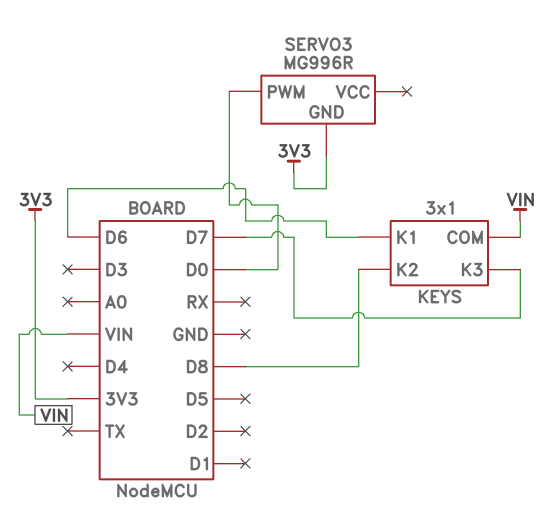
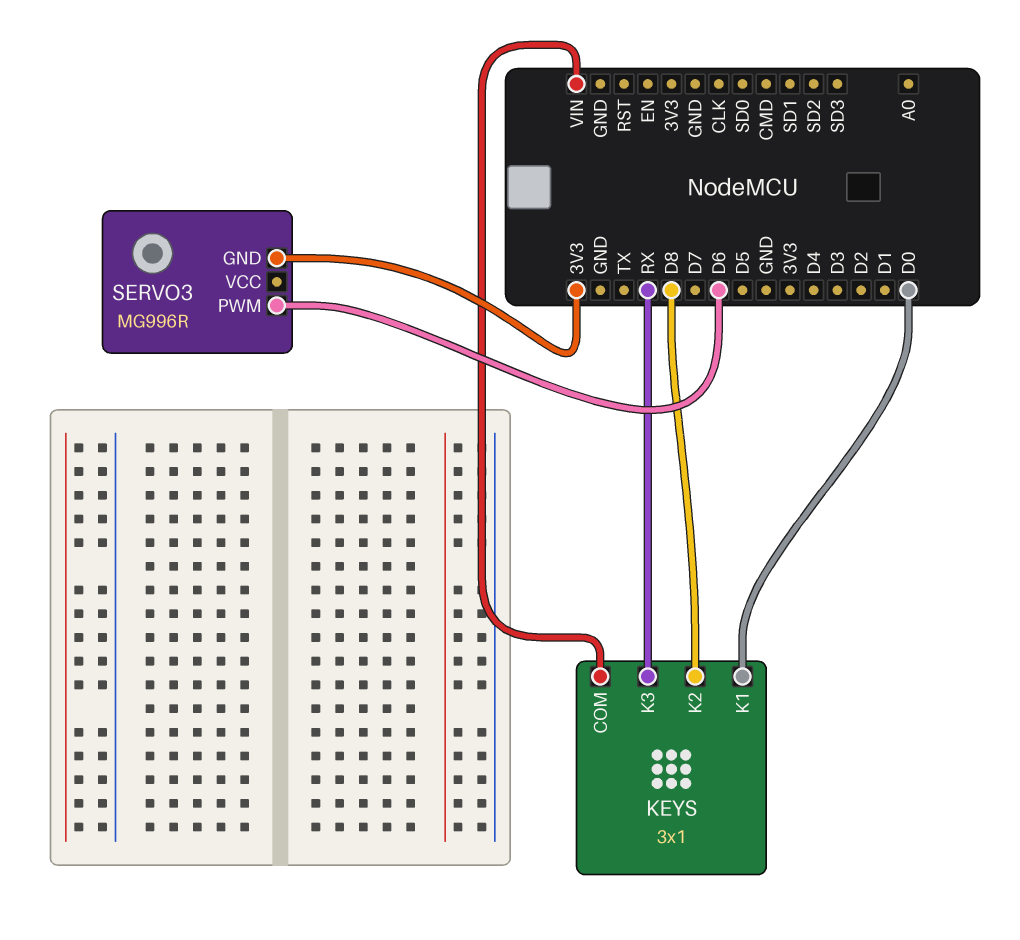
KEYS pin K1: D6 -> D0
KEYS pin K3: D7 -> RX
SERVO3 pin PWM: D0 -> D6

